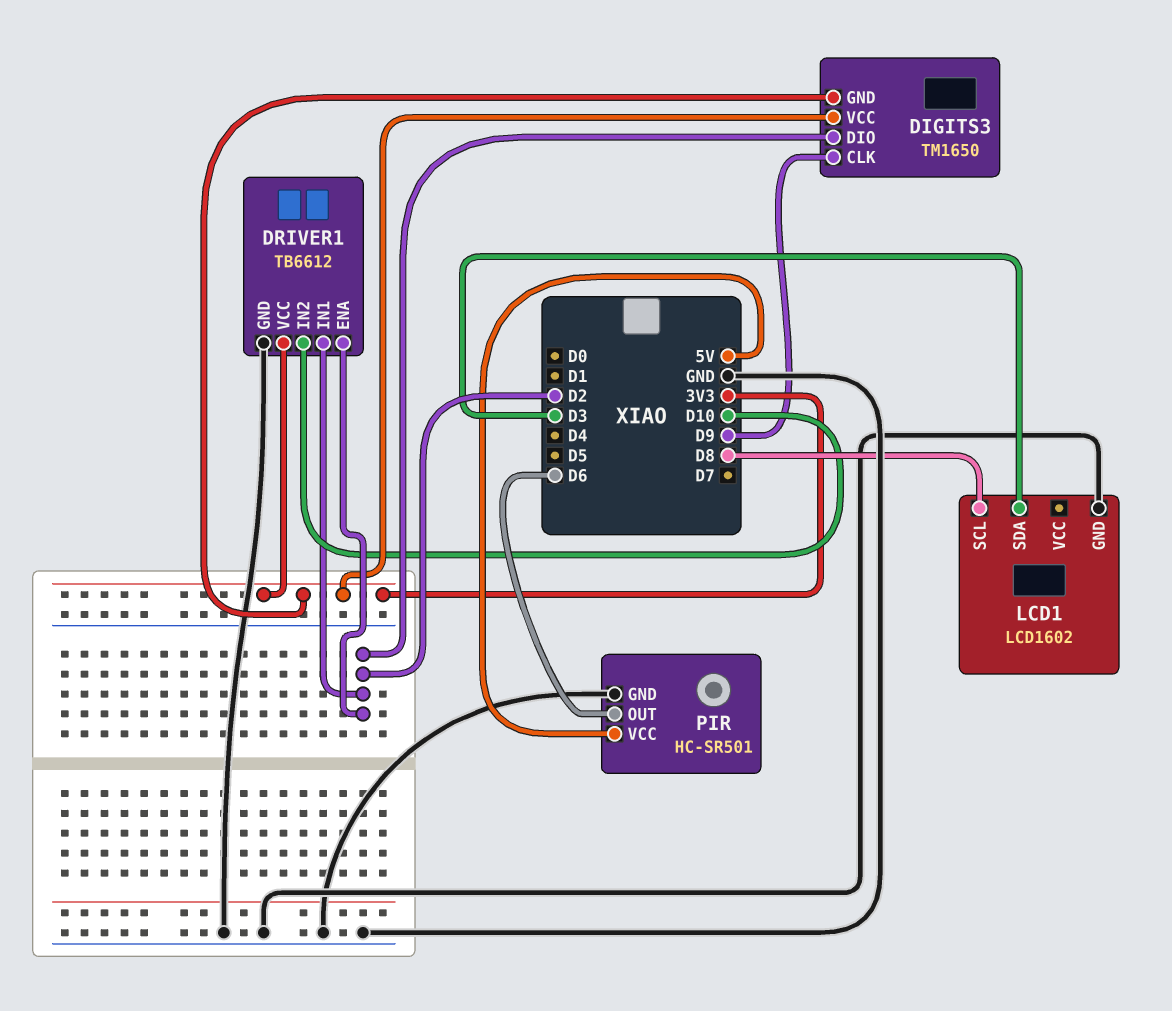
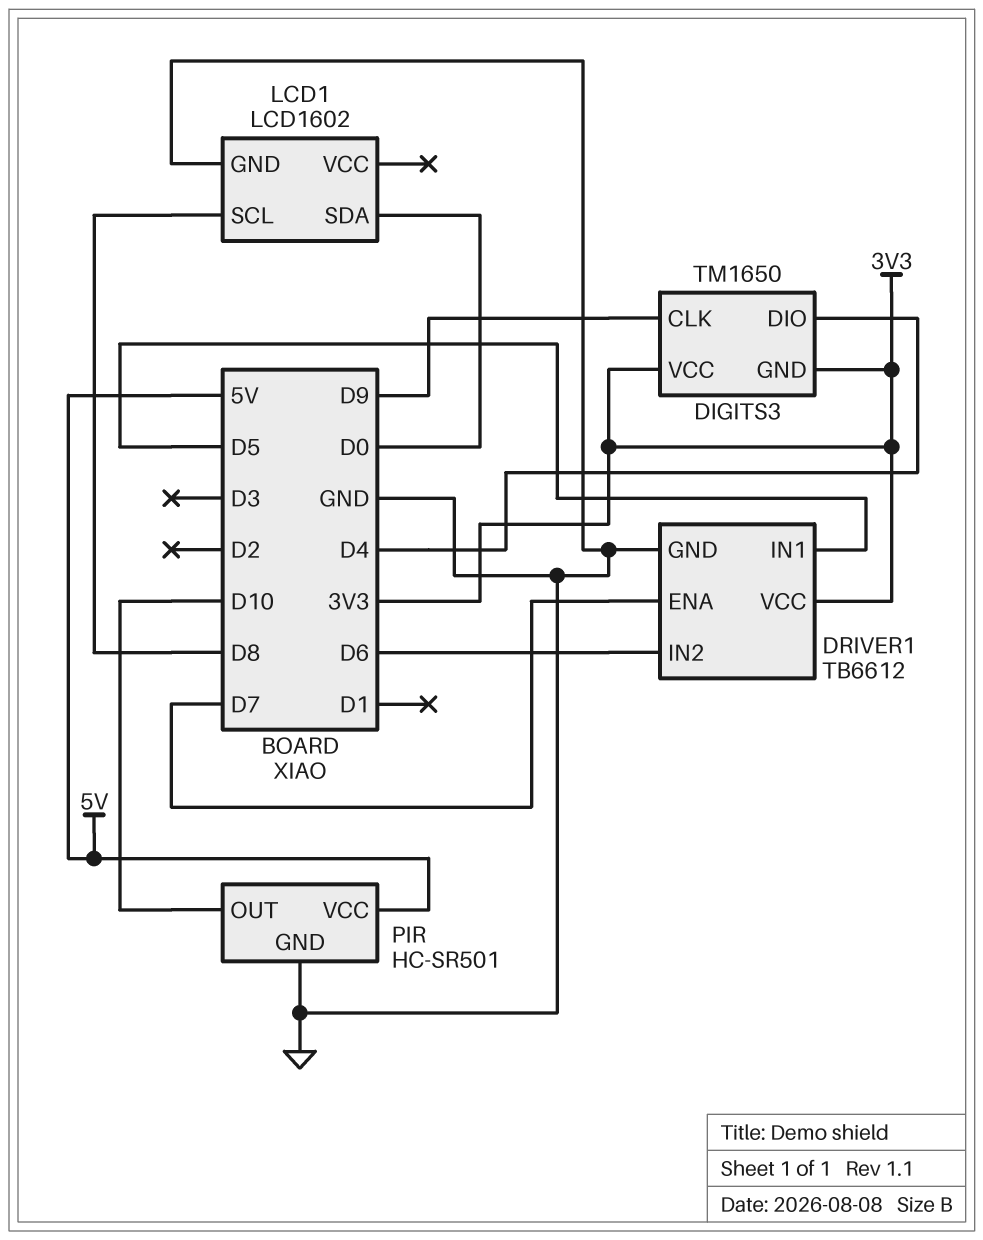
DIGITS3 pin DIO: D2 -> D4
DRIVER1 pin ENA: D2 -> D7
DRIVER1 pin IN1: D2 -> D5
DRIVER1 pin IN2: D10 -> D6
LCD1 pin SDA: D3 -> D0
PIR pin OUT: D6 -> D10

